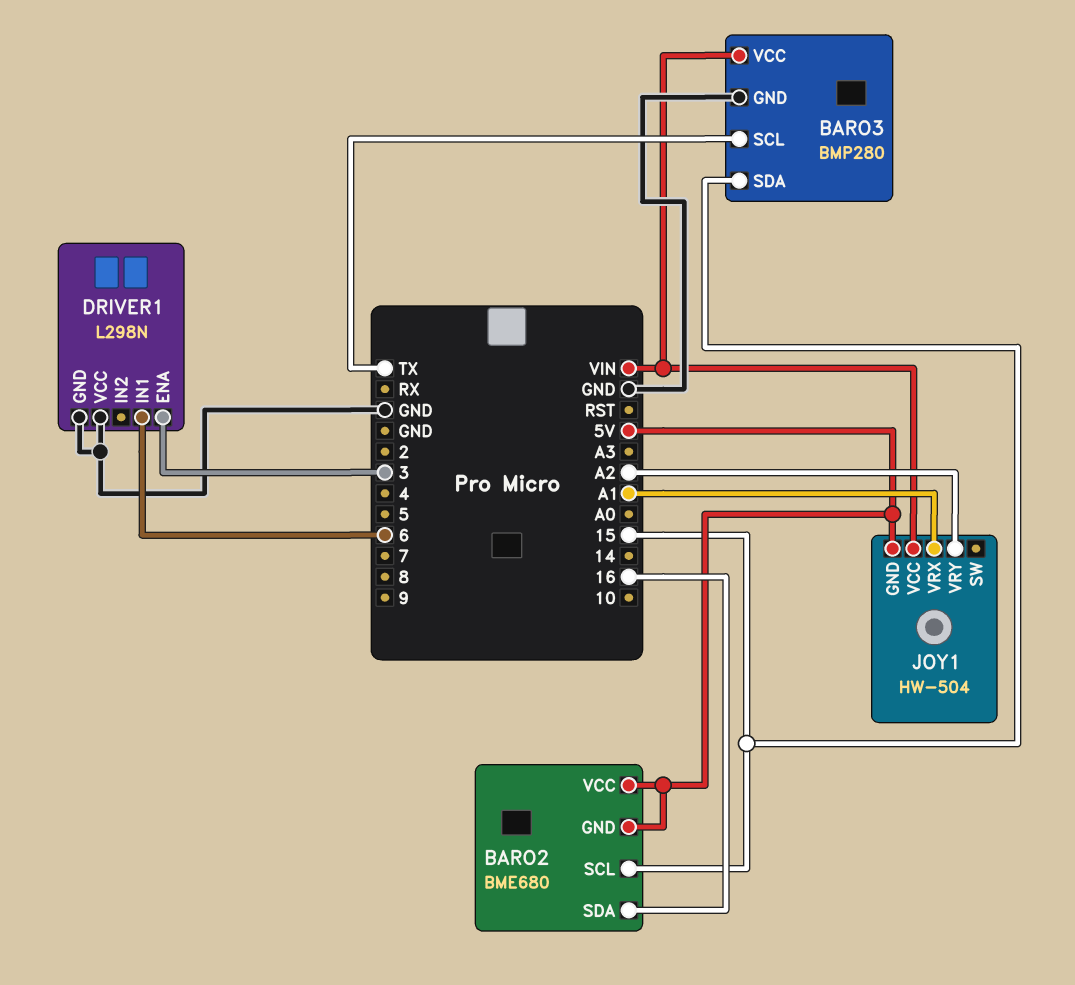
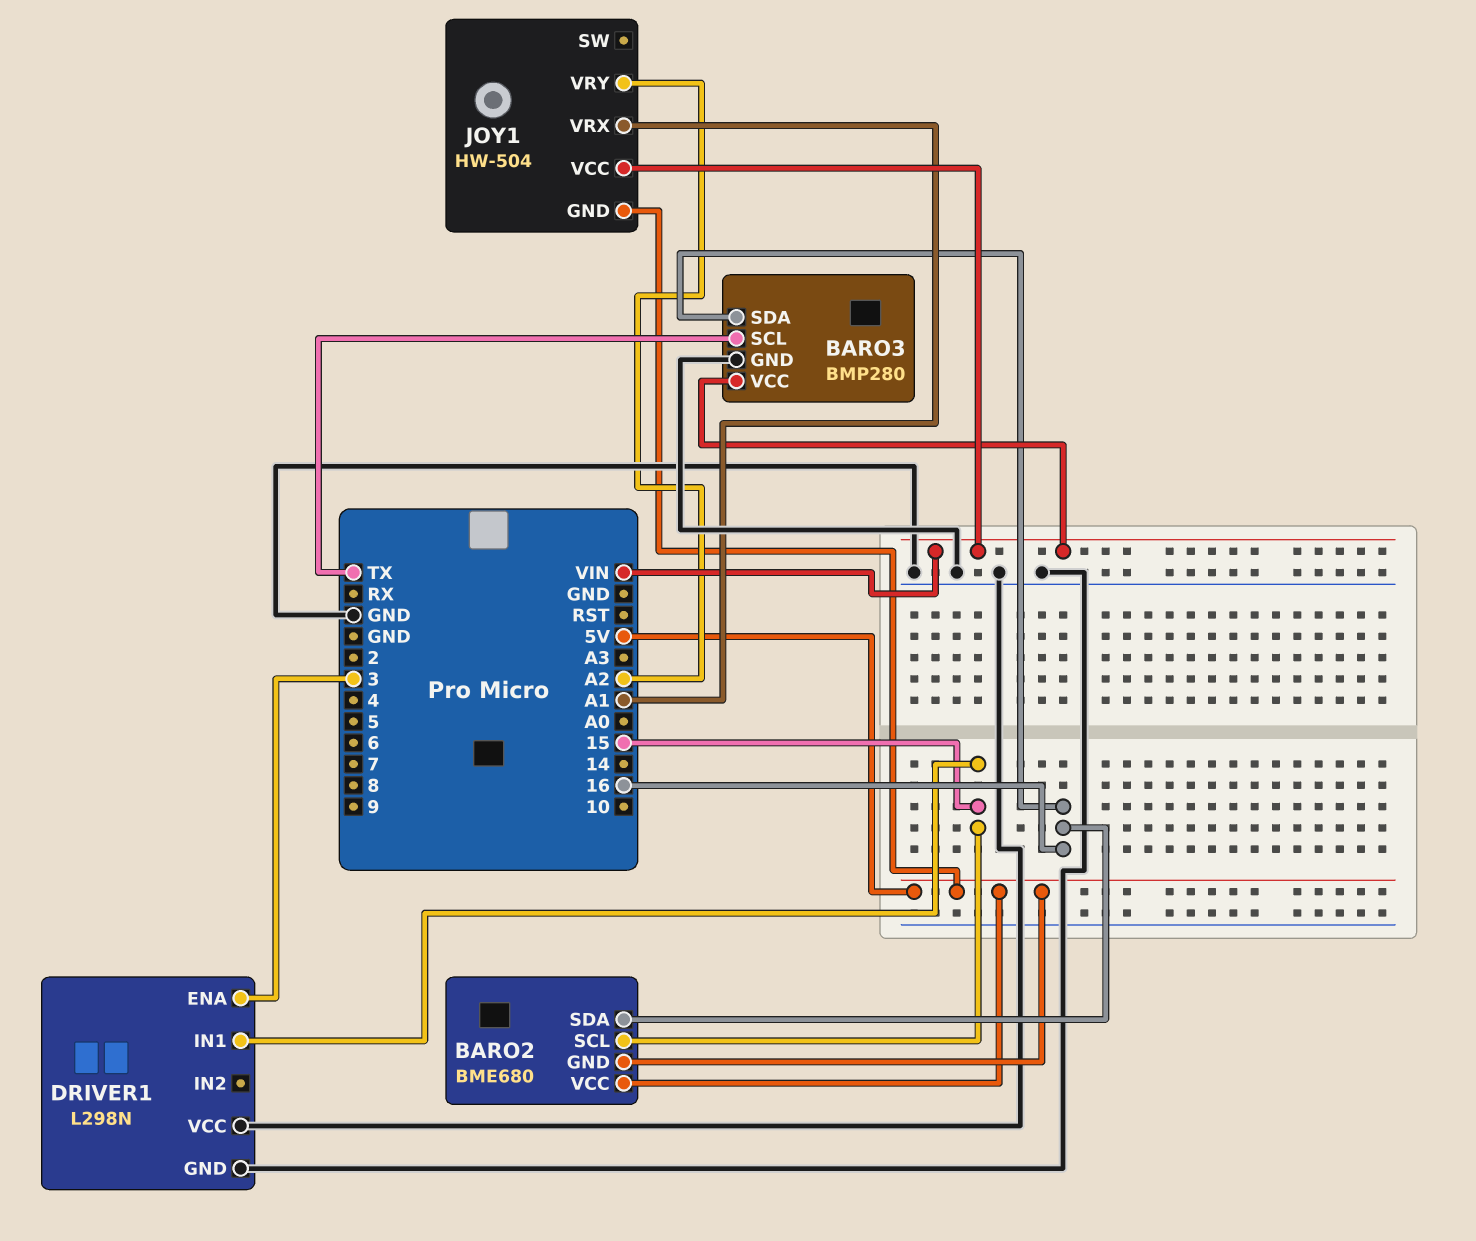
BARO3 pin SDA: 15 -> 16
DRIVER1 pin IN1: 6 -> 15

